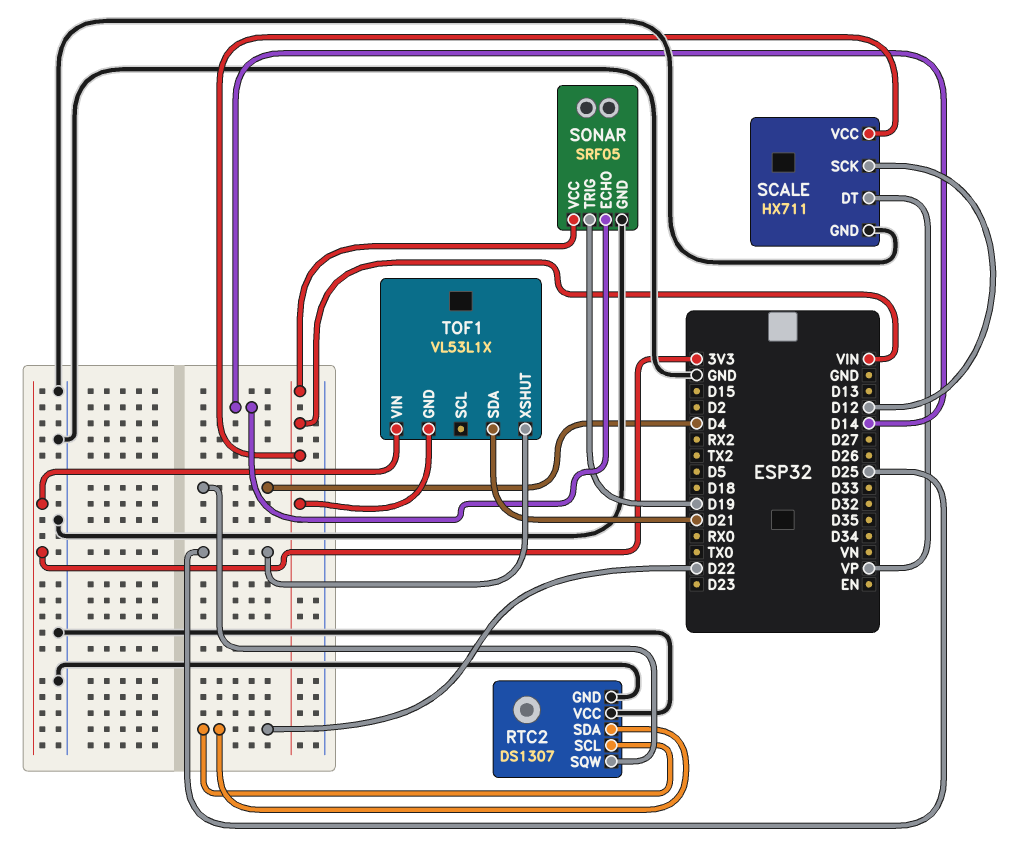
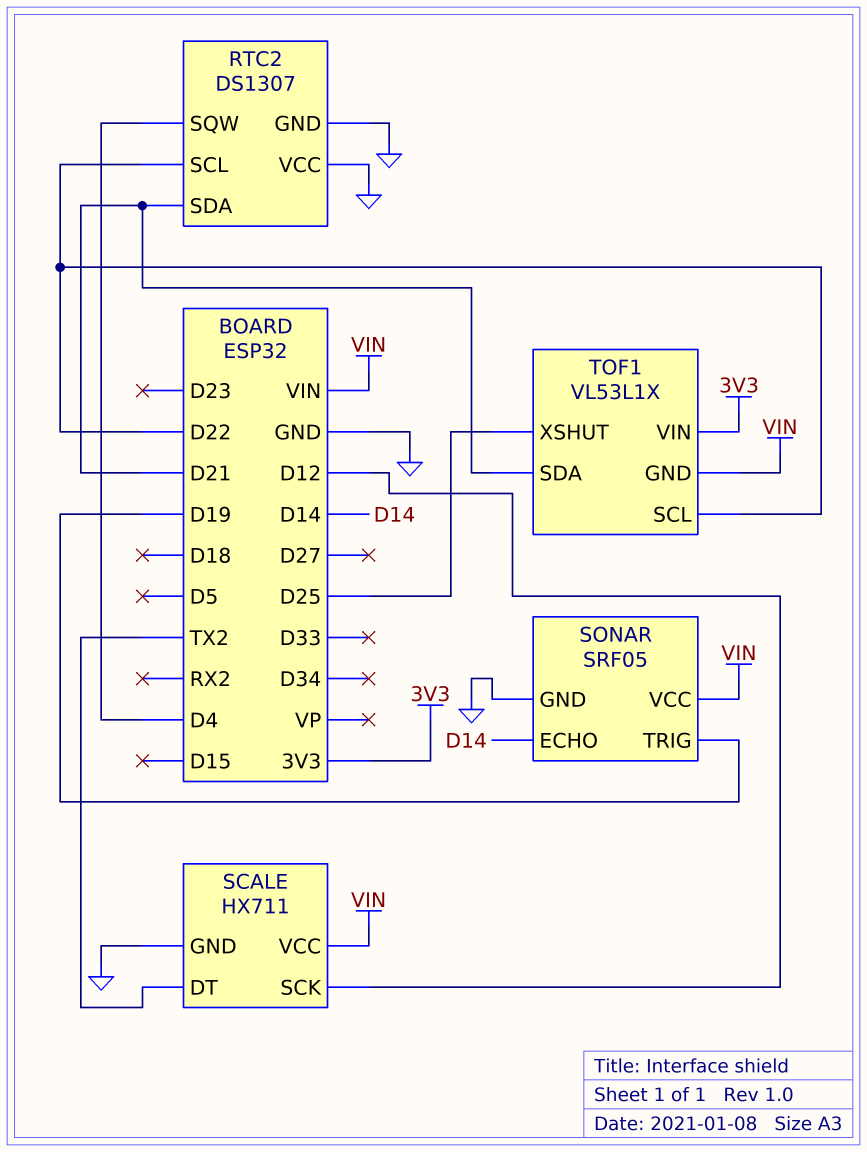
RTC2 pin SDA: D22 -> D21
SCALE pin DT: VP -> TX2
TOF1 pin SCL: none -> D22

